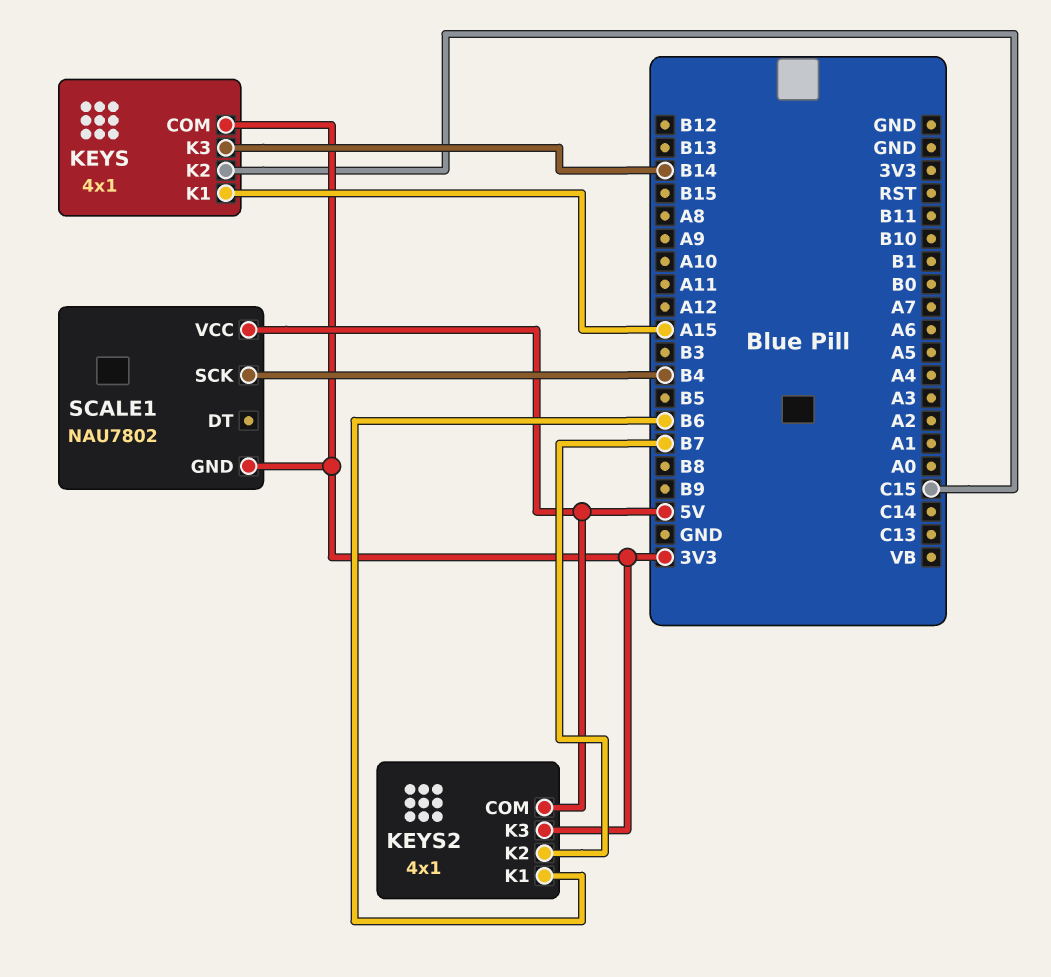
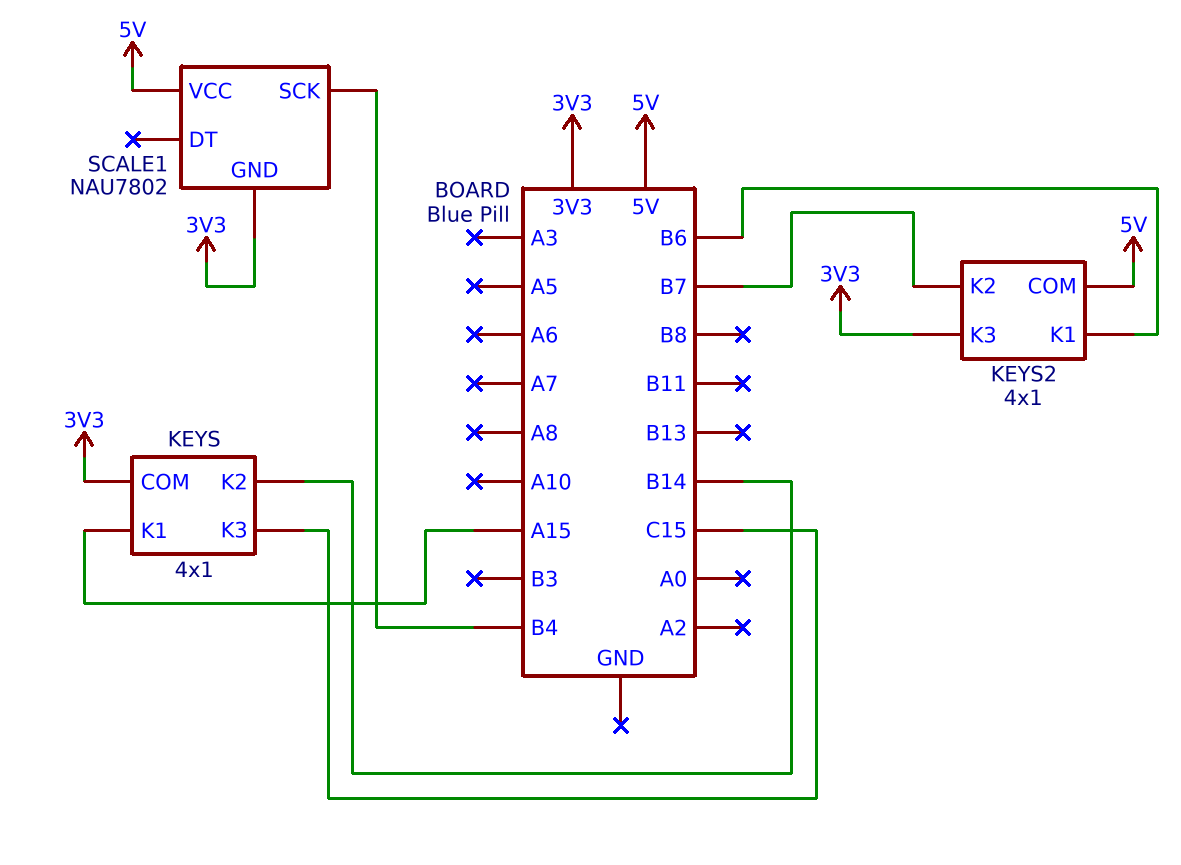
KEYS pin K2: C15 -> B14
KEYS pin K3: B14 -> C15

